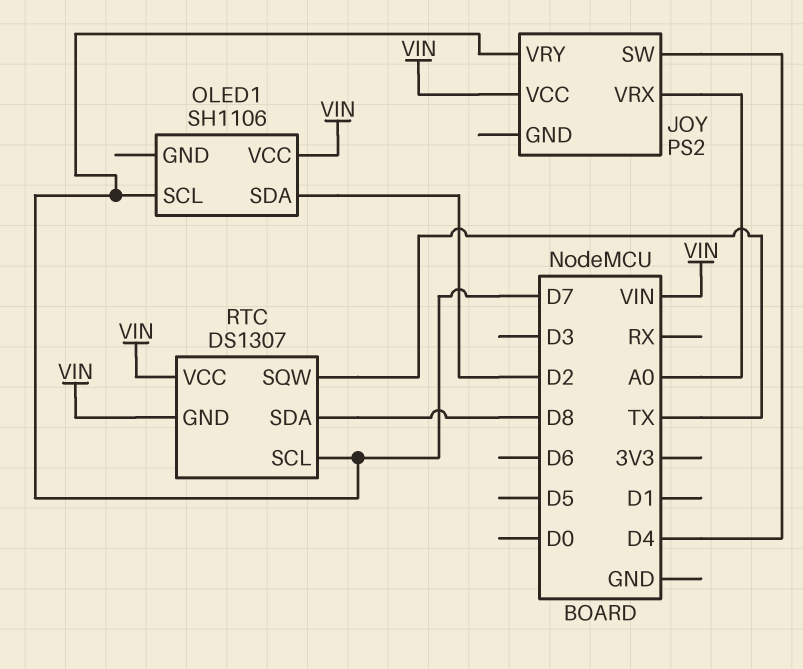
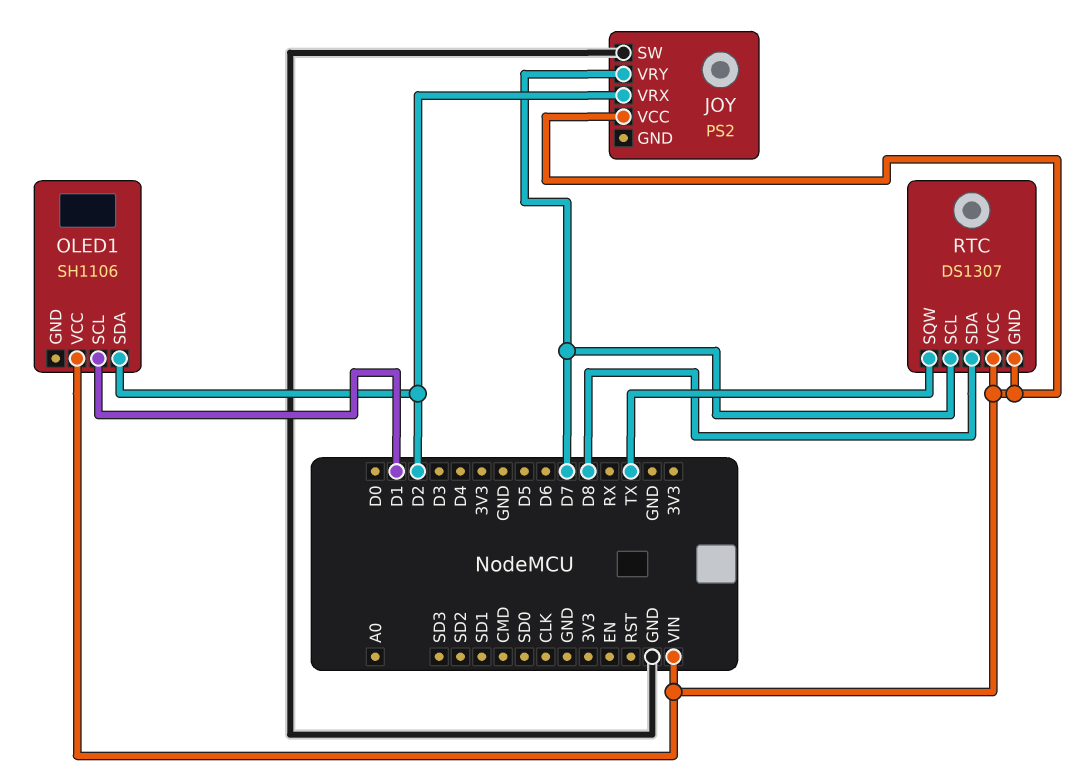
JOY pin SW: D4 -> GND
JOY pin VRX: A0 -> D2
OLED1 pin SCL: D7 -> D1

